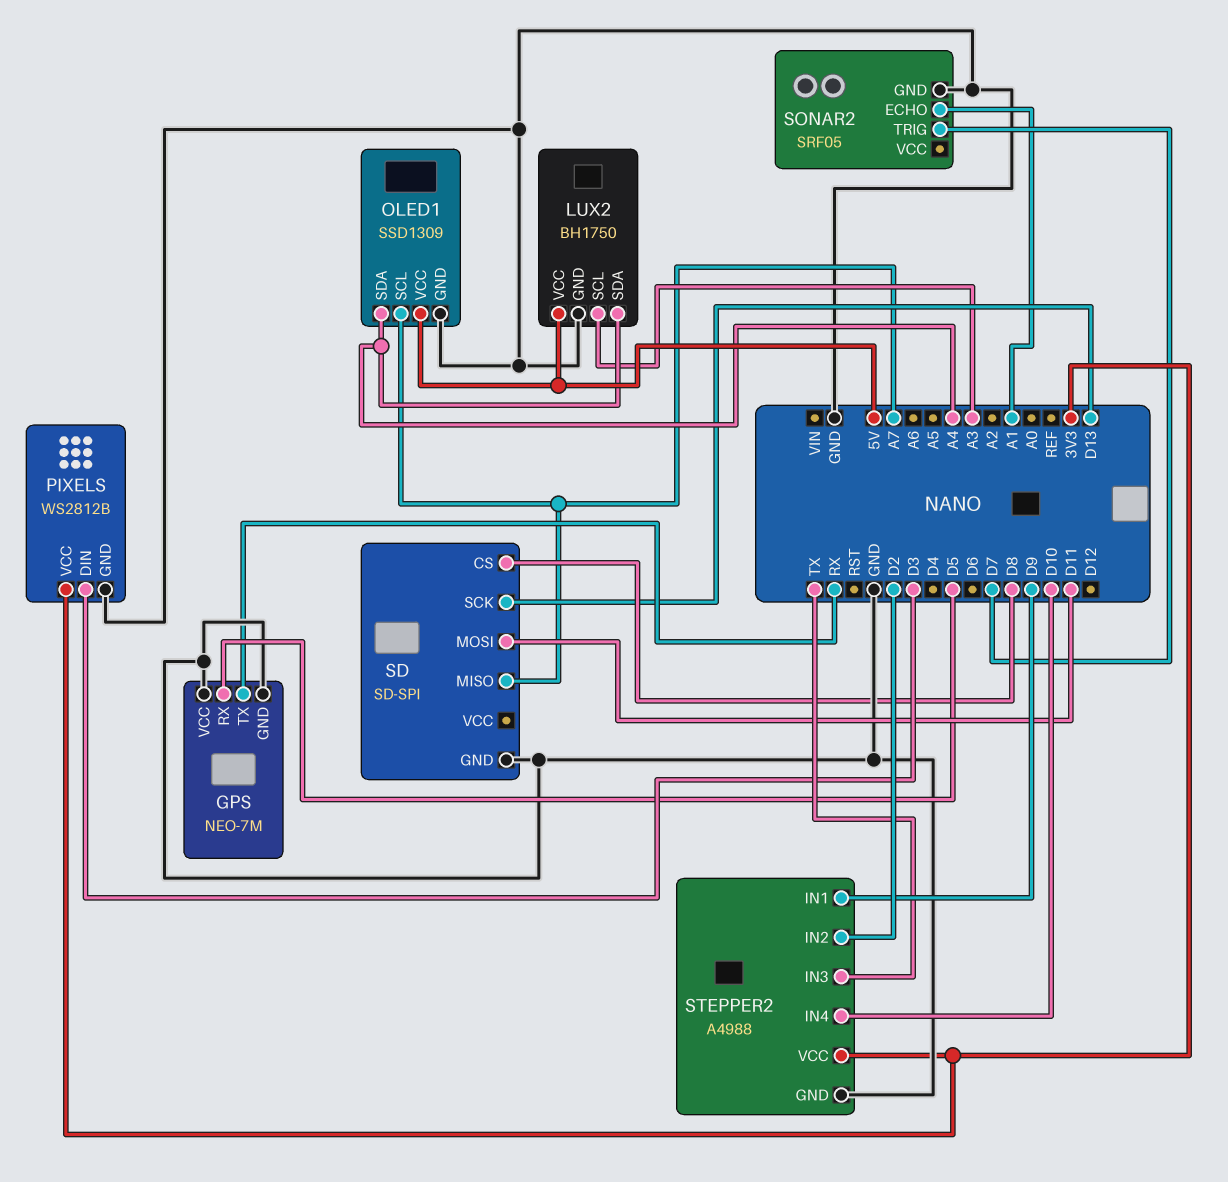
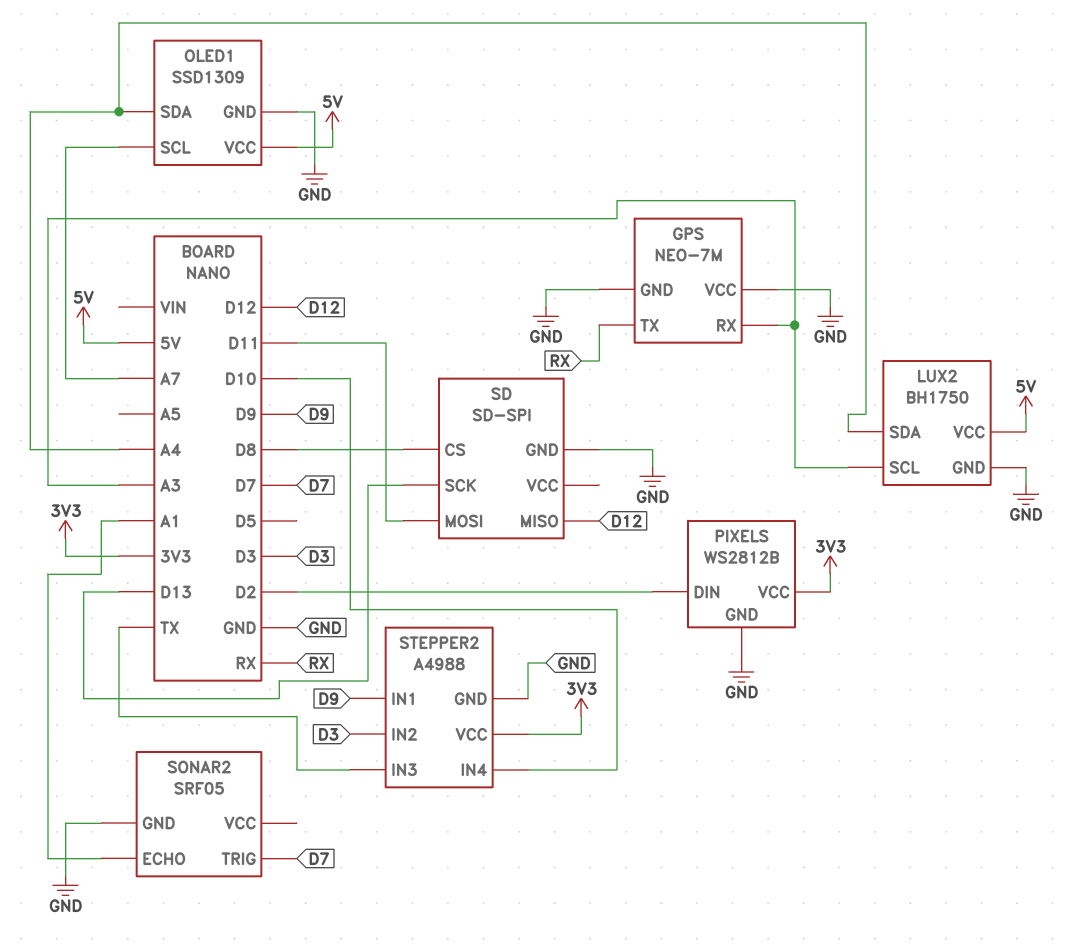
GPS pin RX: D5 -> A3
PIXELS pin DIN: D3 -> D2
SD pin MISO: A7 -> D12
STEPPER2 pin IN2: D2 -> D3

